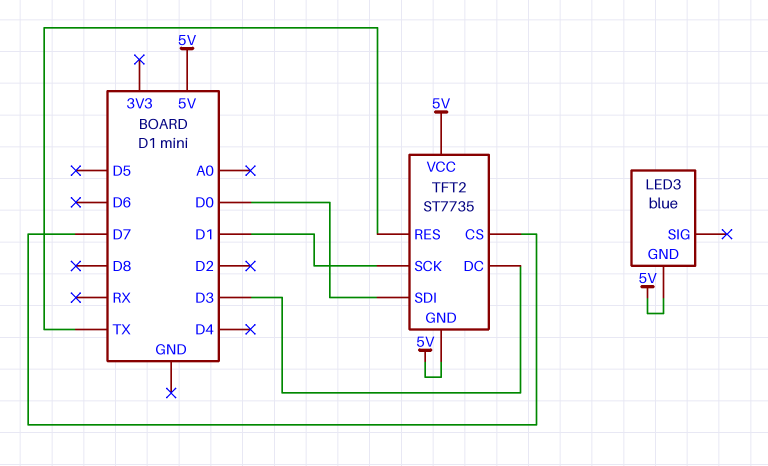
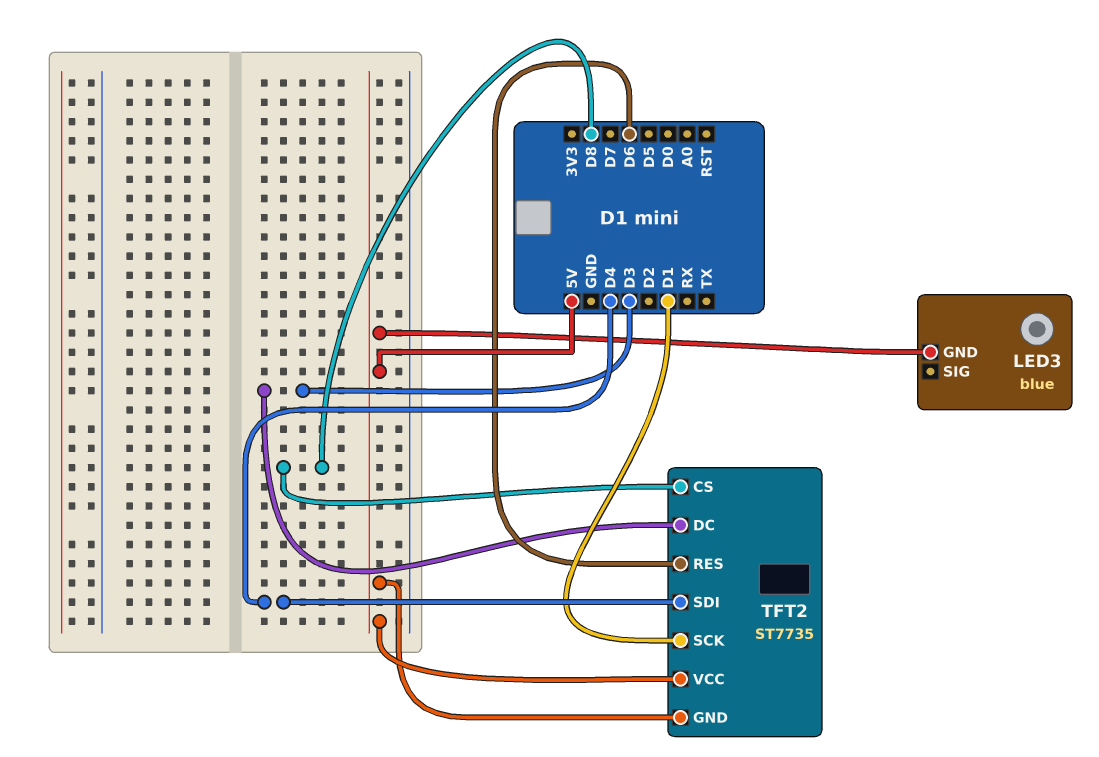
TFT2 pin CS: D7 -> D8
TFT2 pin RES: TX -> D6
TFT2 pin SDI: D0 -> D4

